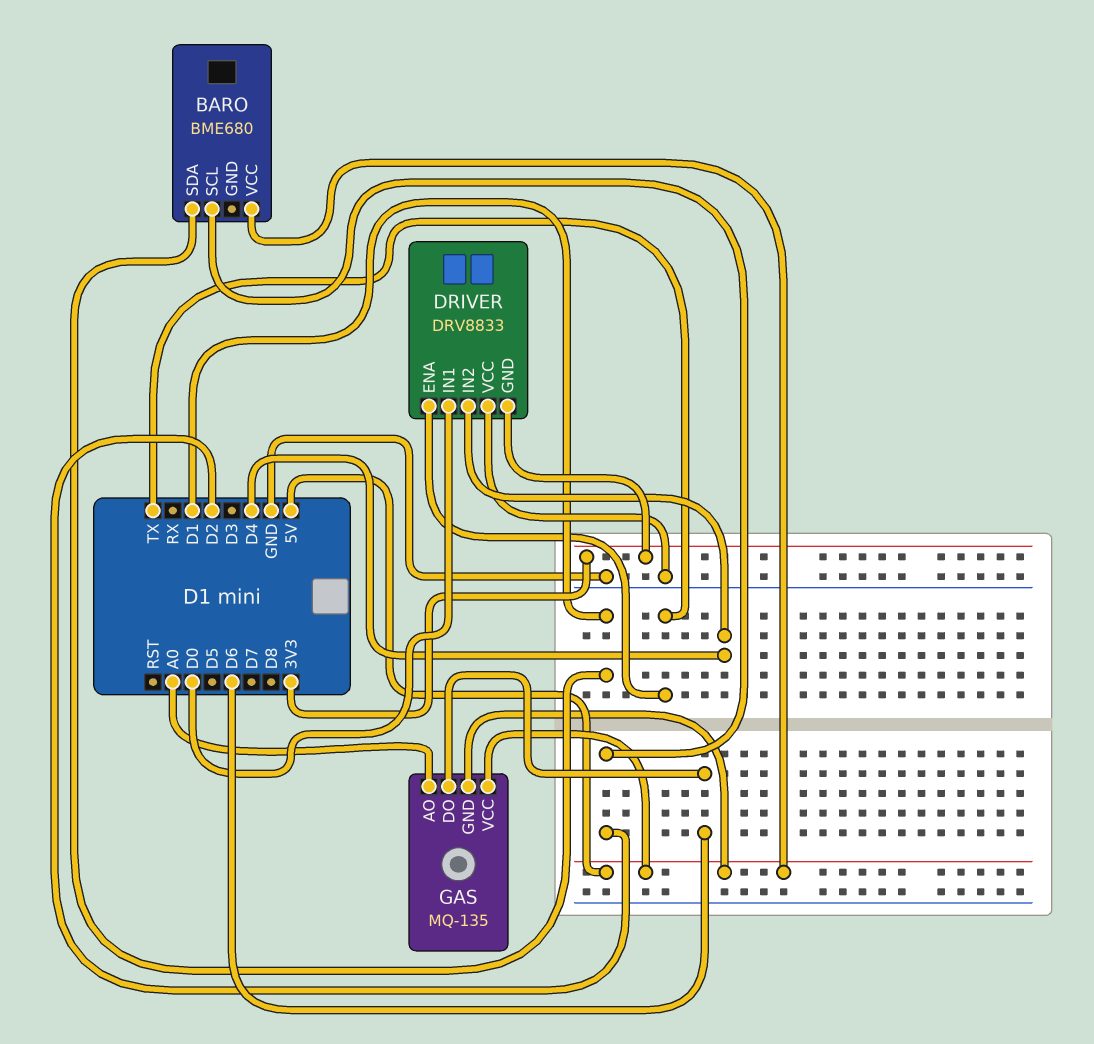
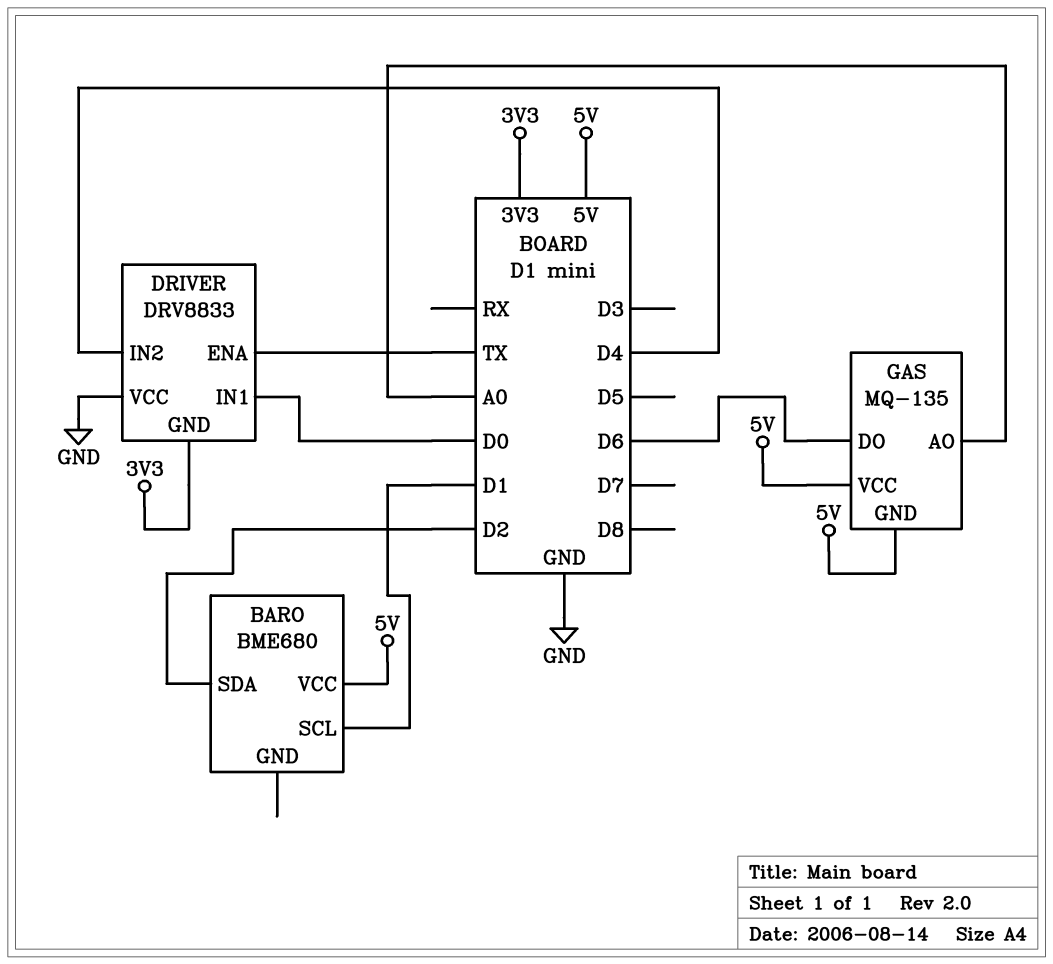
BARO pin SCL: D2 -> D1
BARO pin SDA: D1 -> D2

